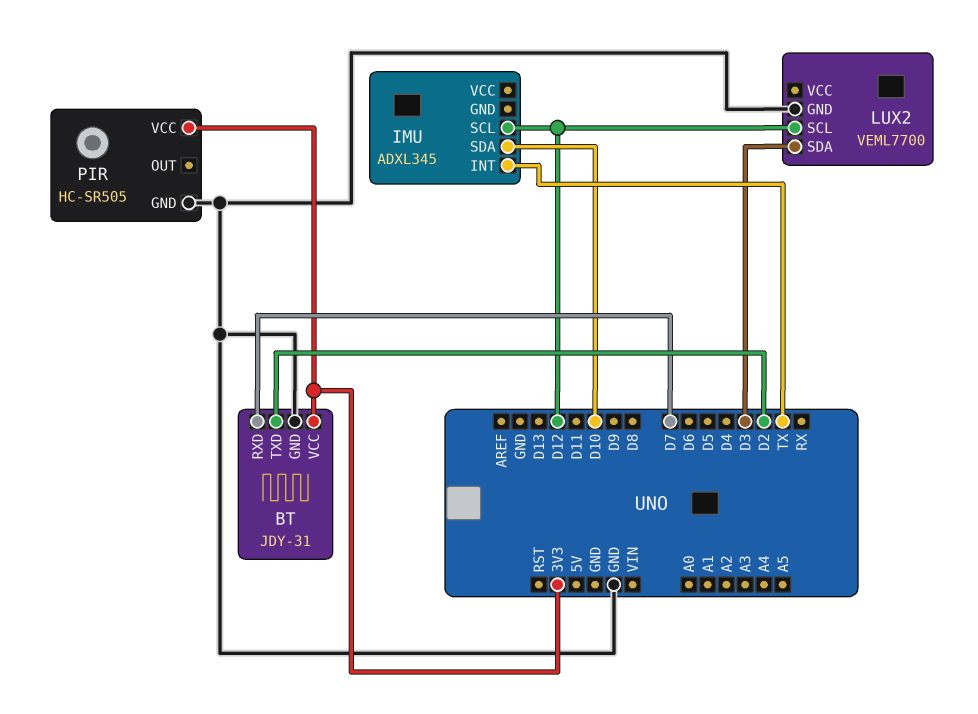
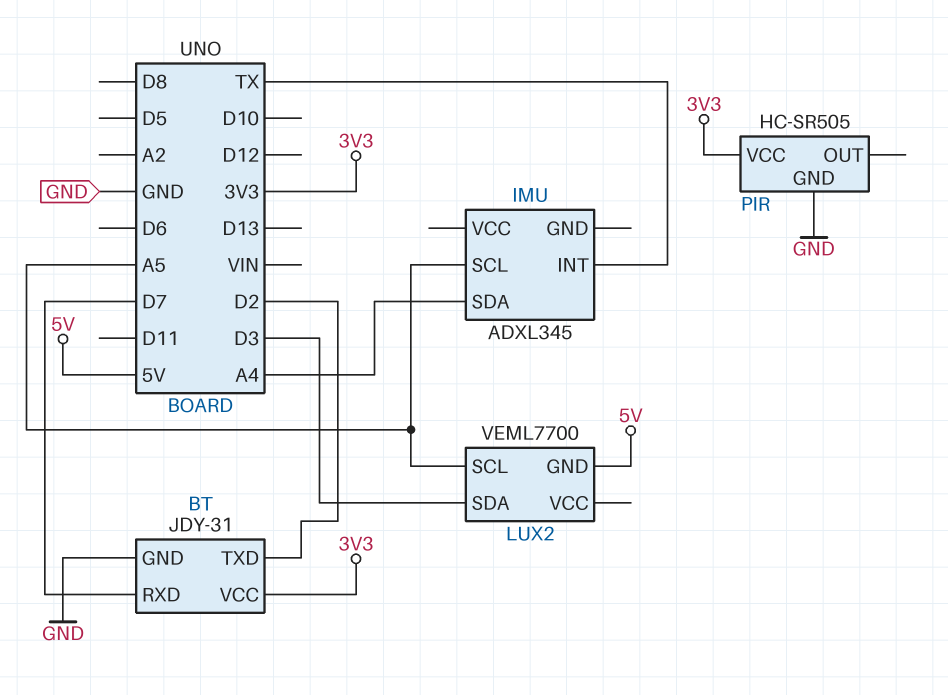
IMU pin SCL: D12 -> A5
IMU pin SDA: D10 -> A4
LUX2 pin GND: GND -> 5V
LUX2 pin SCL: D12 -> A5

